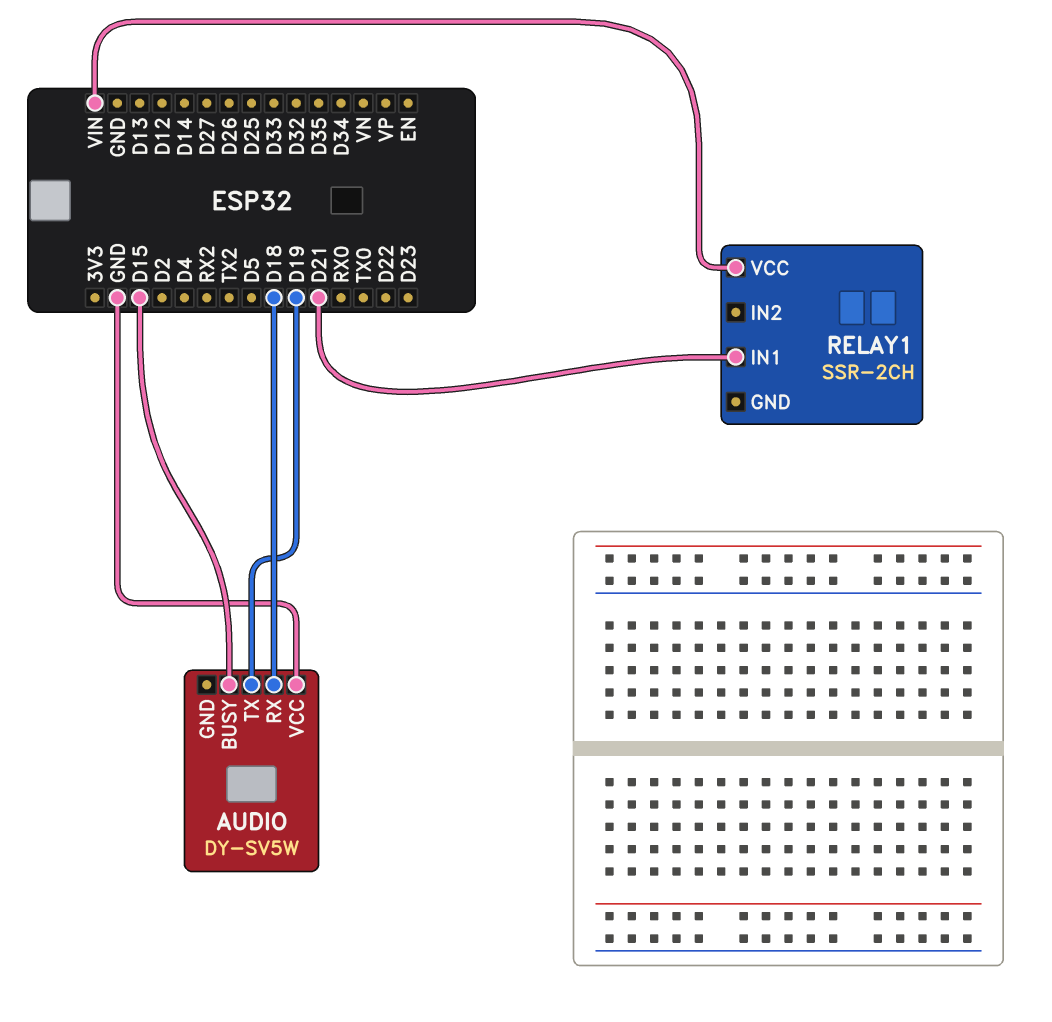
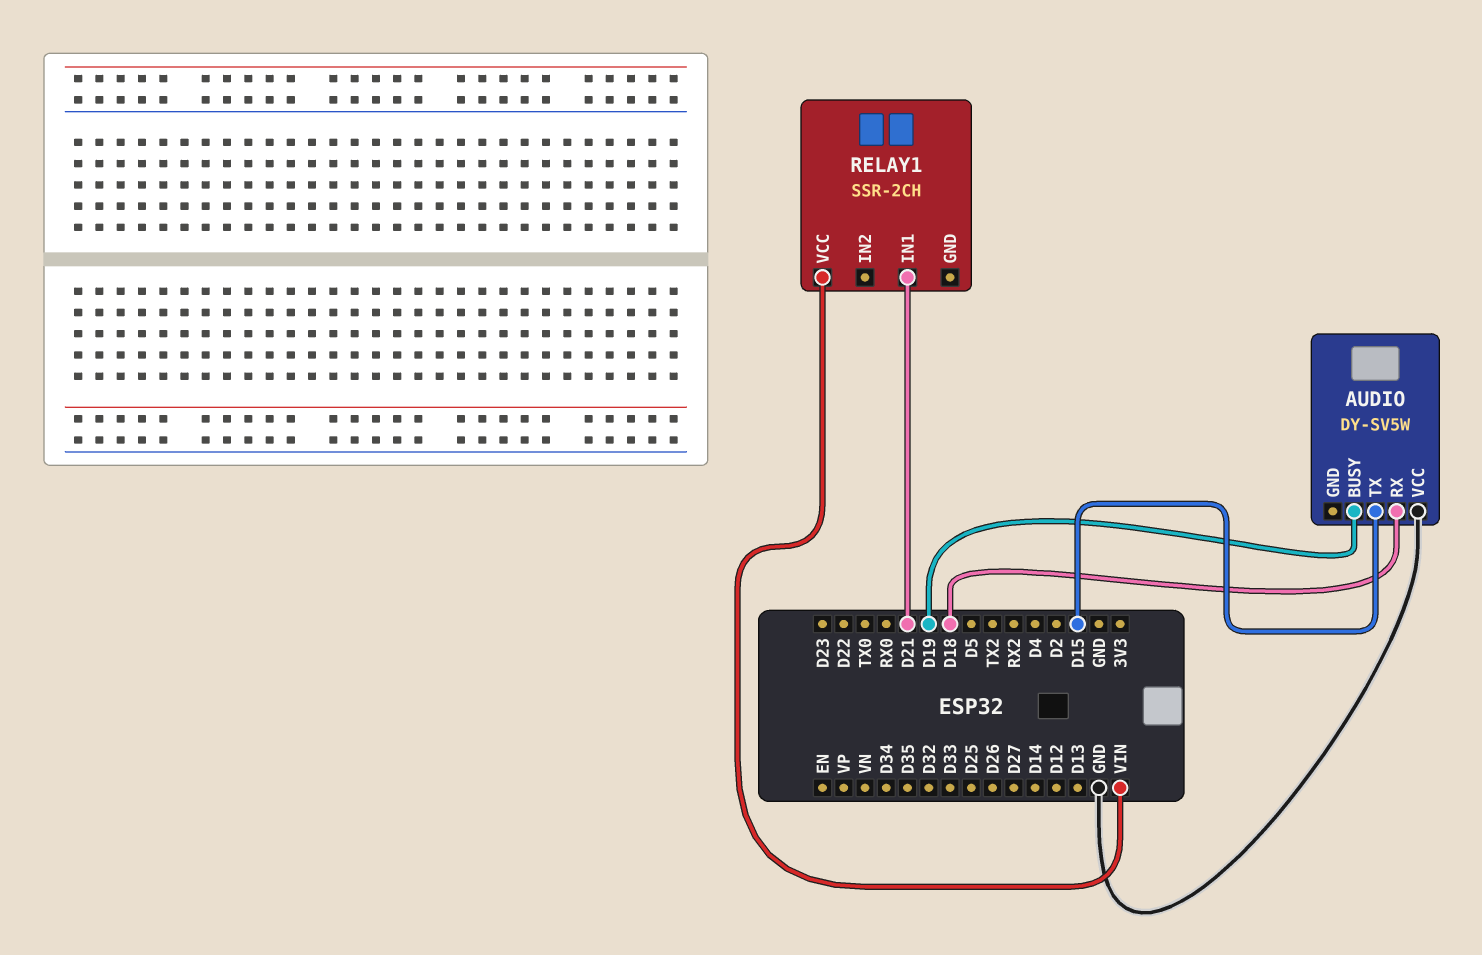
AUDIO pin BUSY: D15 -> D19
AUDIO pin TX: D19 -> D15

